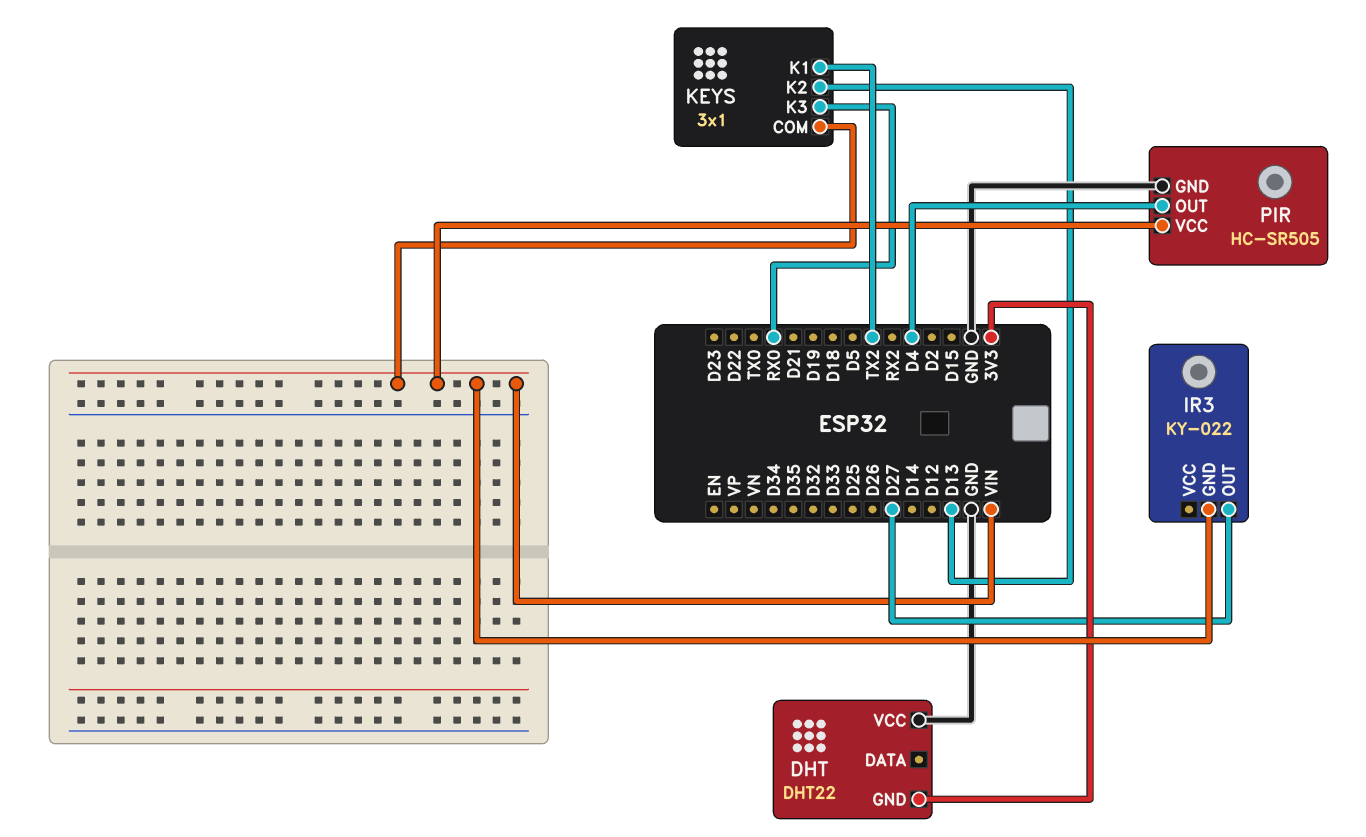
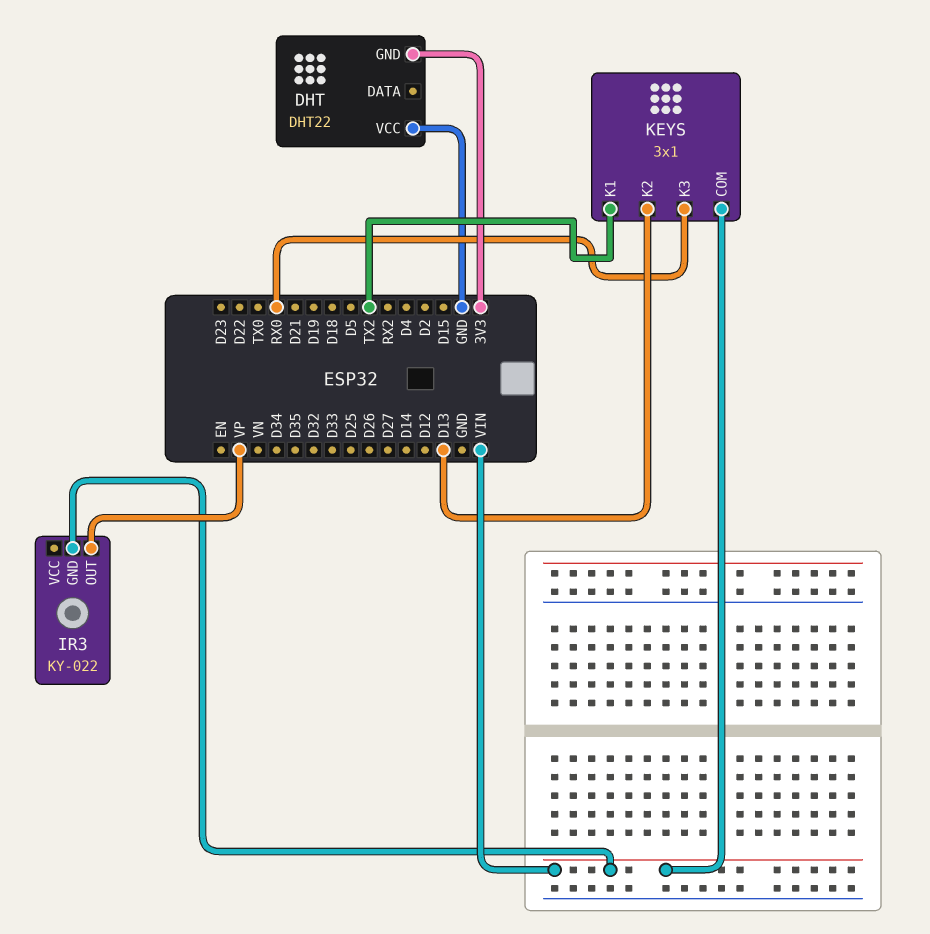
IR3 pin OUT: D27 -> VP
PIR: HC-SR505 -> none
PIR pin GND: GND -> none
PIR pin OUT: D4 -> none
PIR pin VCC: VIN -> none

